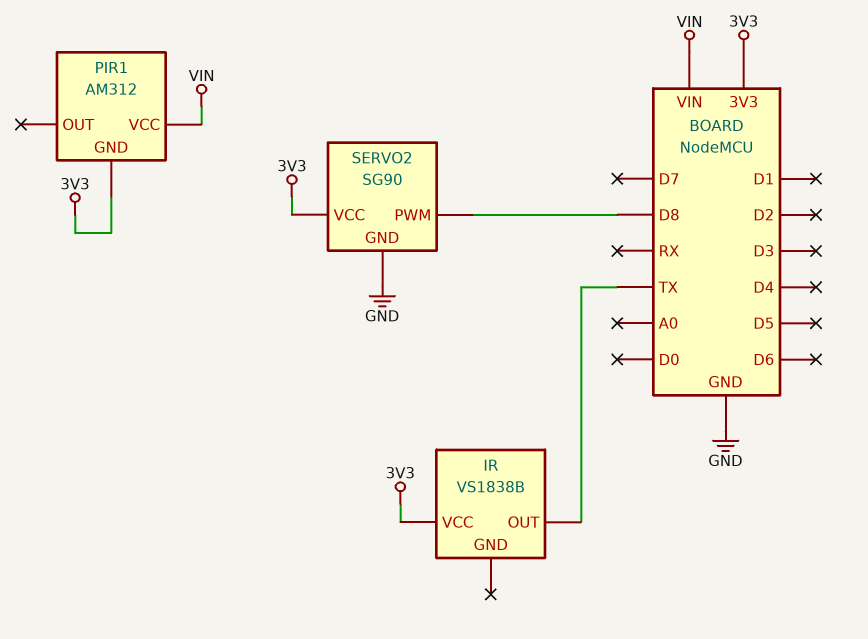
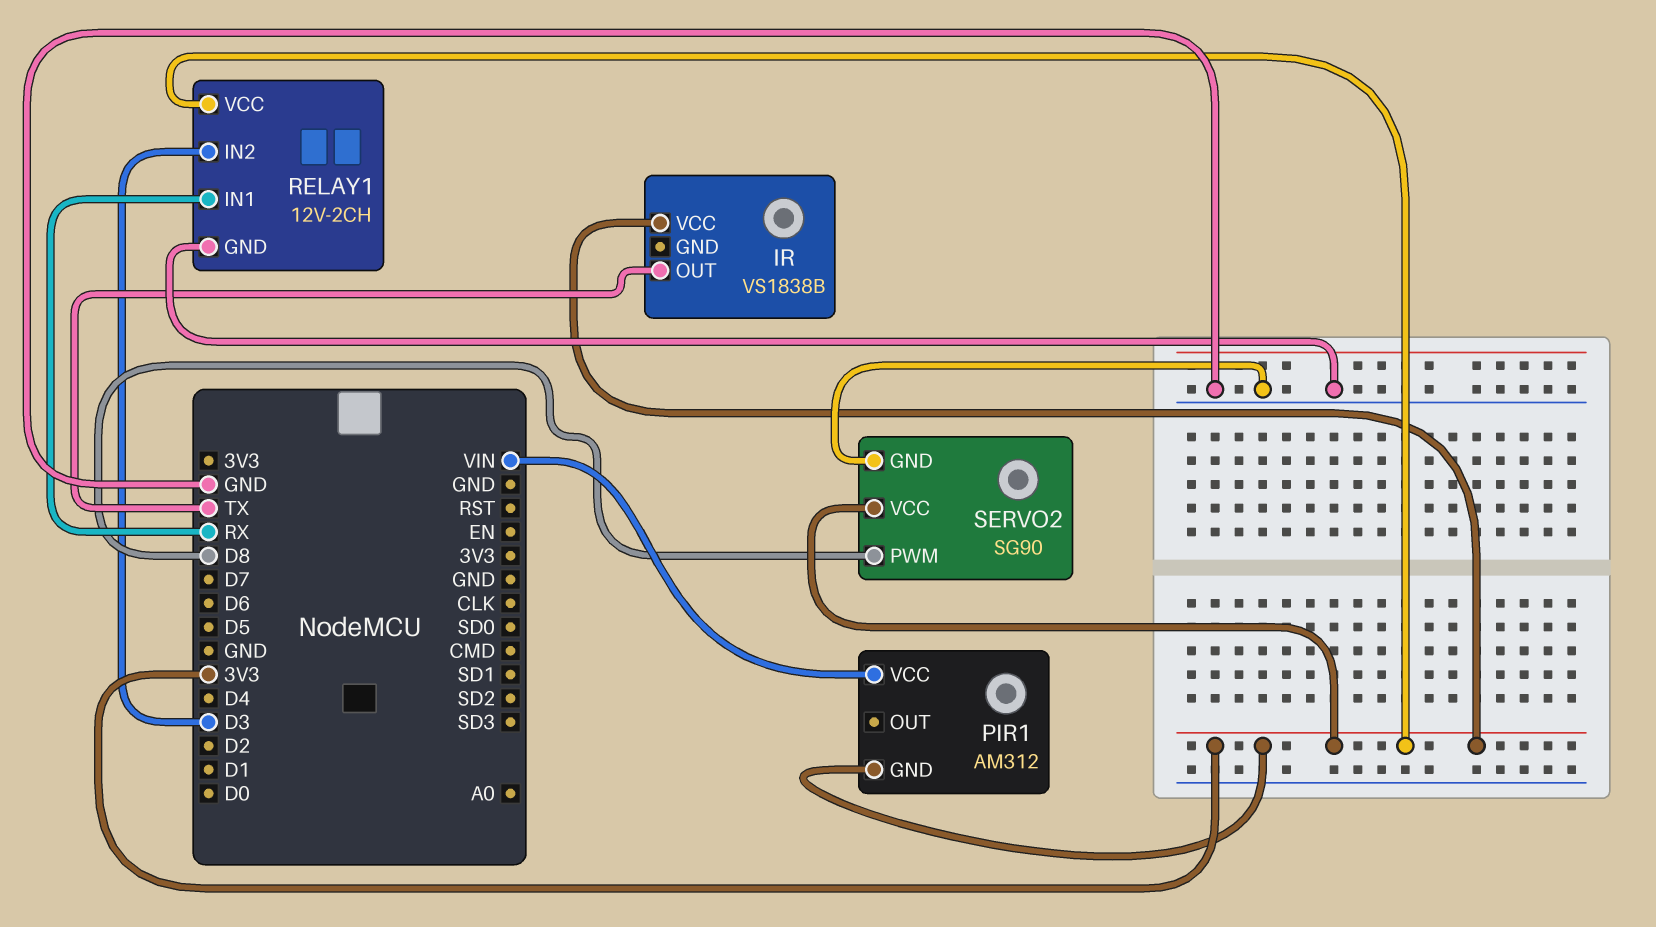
RELAY1: none -> 12V-2CH
RELAY1 pin GND: none -> GND
RELAY1 pin IN1: none -> RX
RELAY1 pin IN2: none -> D3
RELAY1 pin VCC: none -> 3V3

